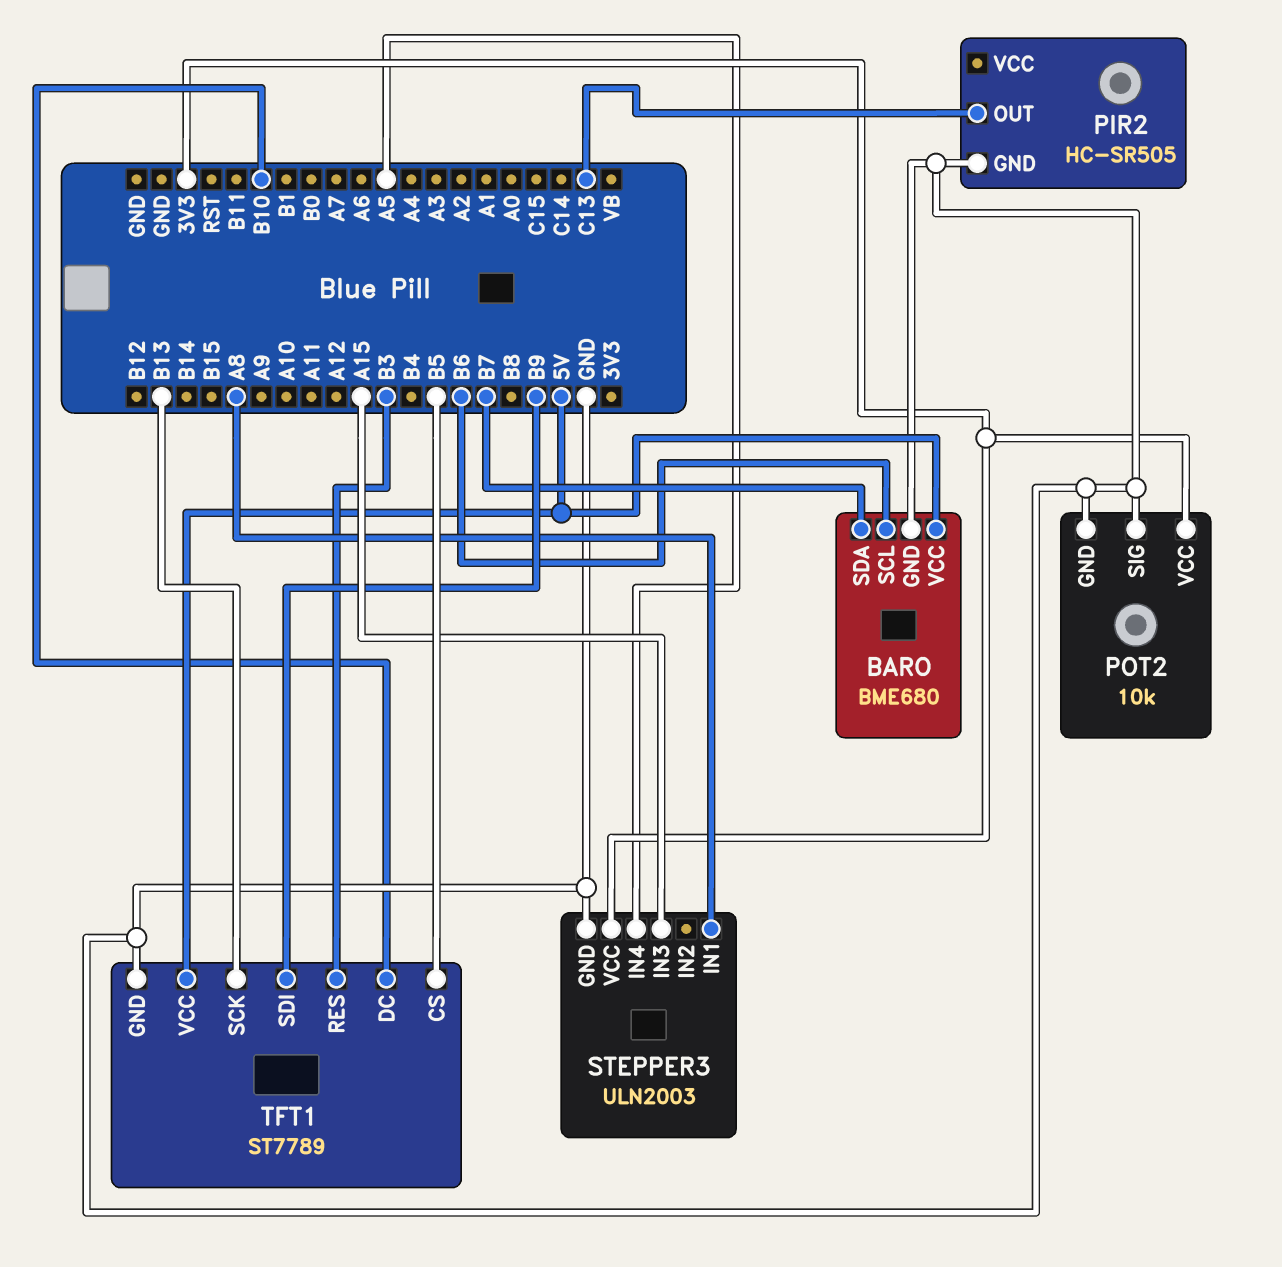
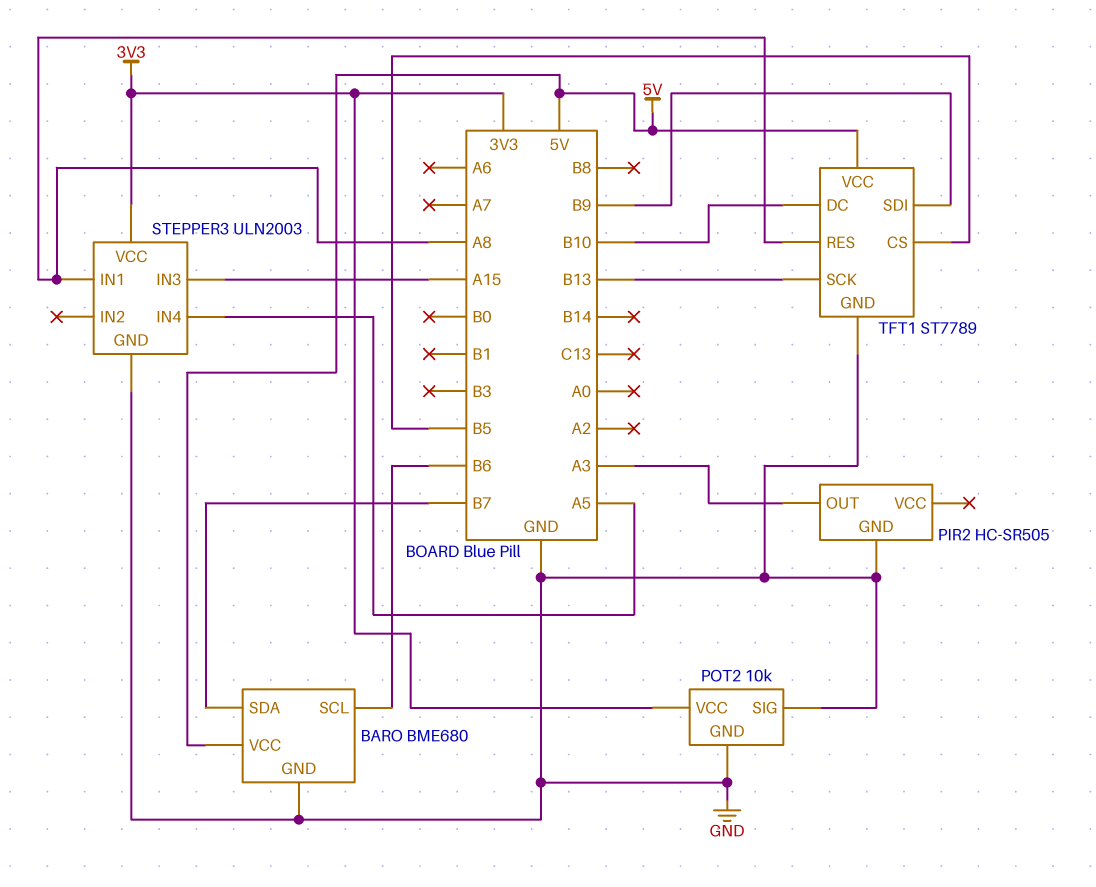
PIR2 pin OUT: C13 -> A3
TFT1 pin RES: B3 -> A8

